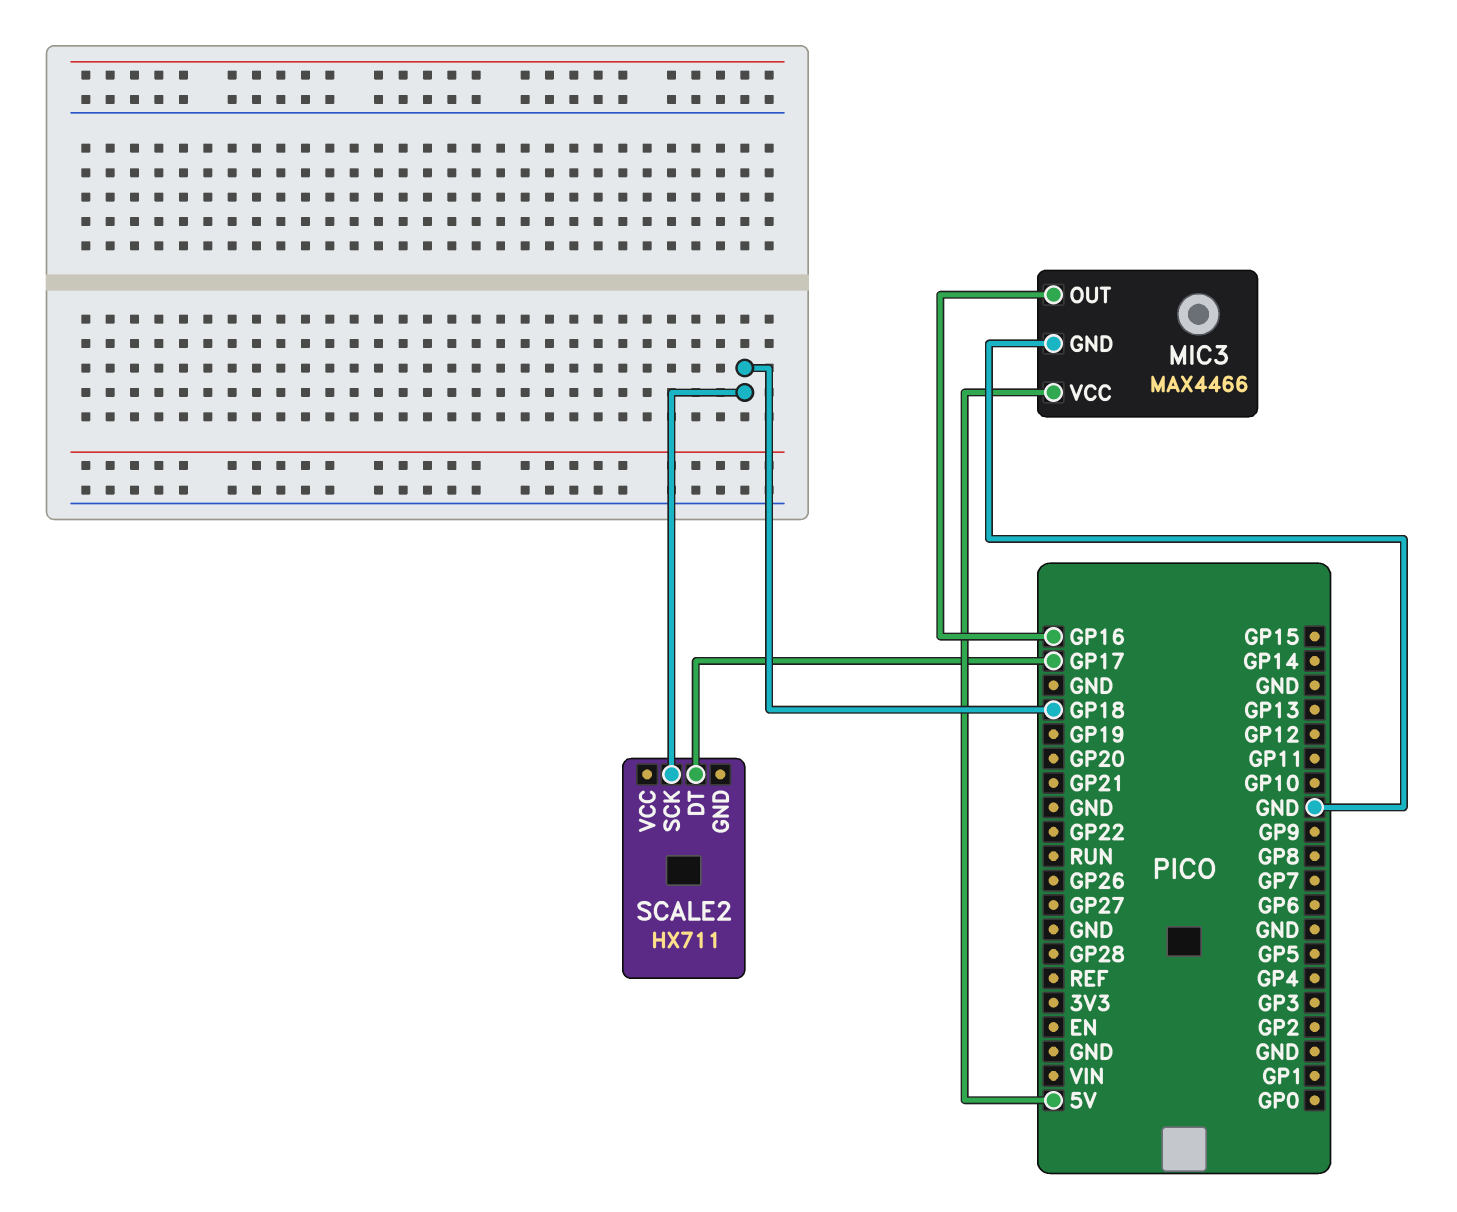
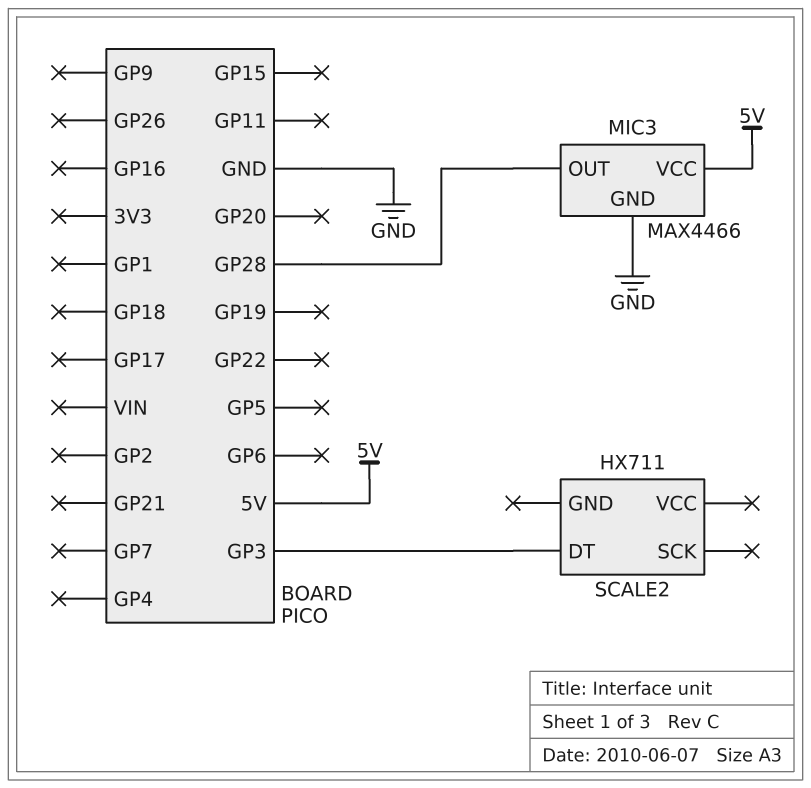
MIC3 pin OUT: GP16 -> GP28
SCALE2 pin DT: GP17 -> GP3
SCALE2 pin SCK: GP18 -> none

